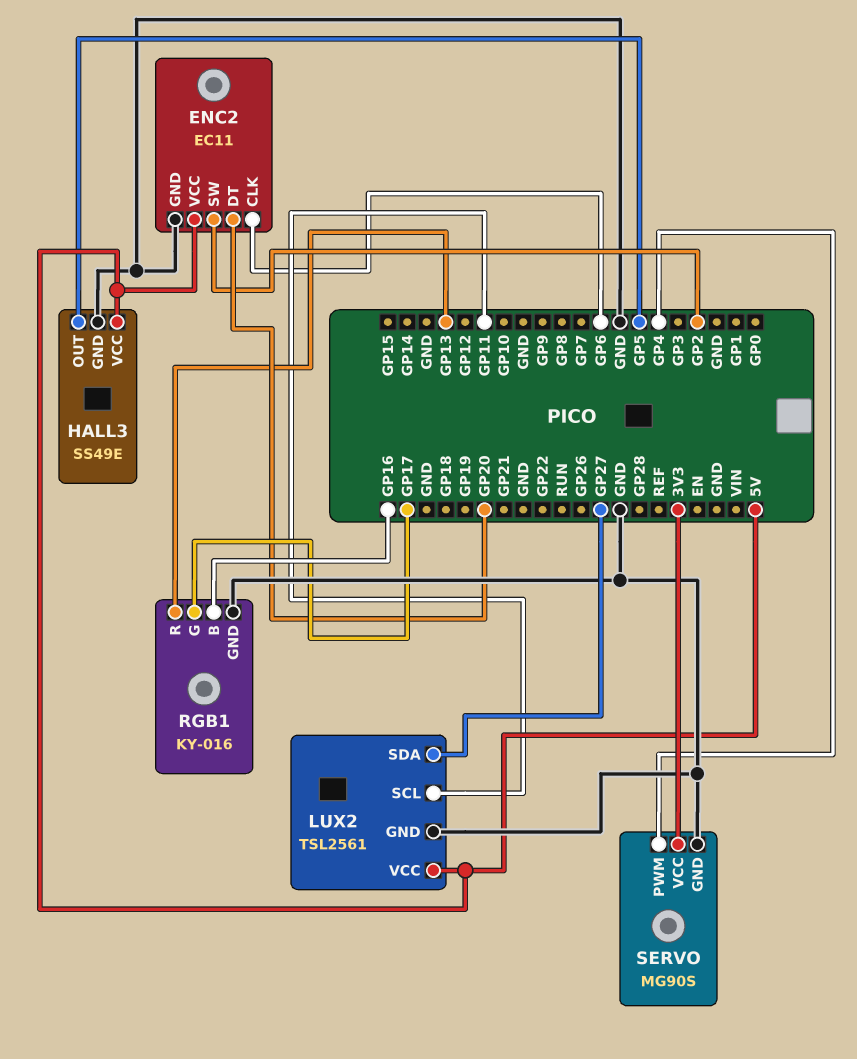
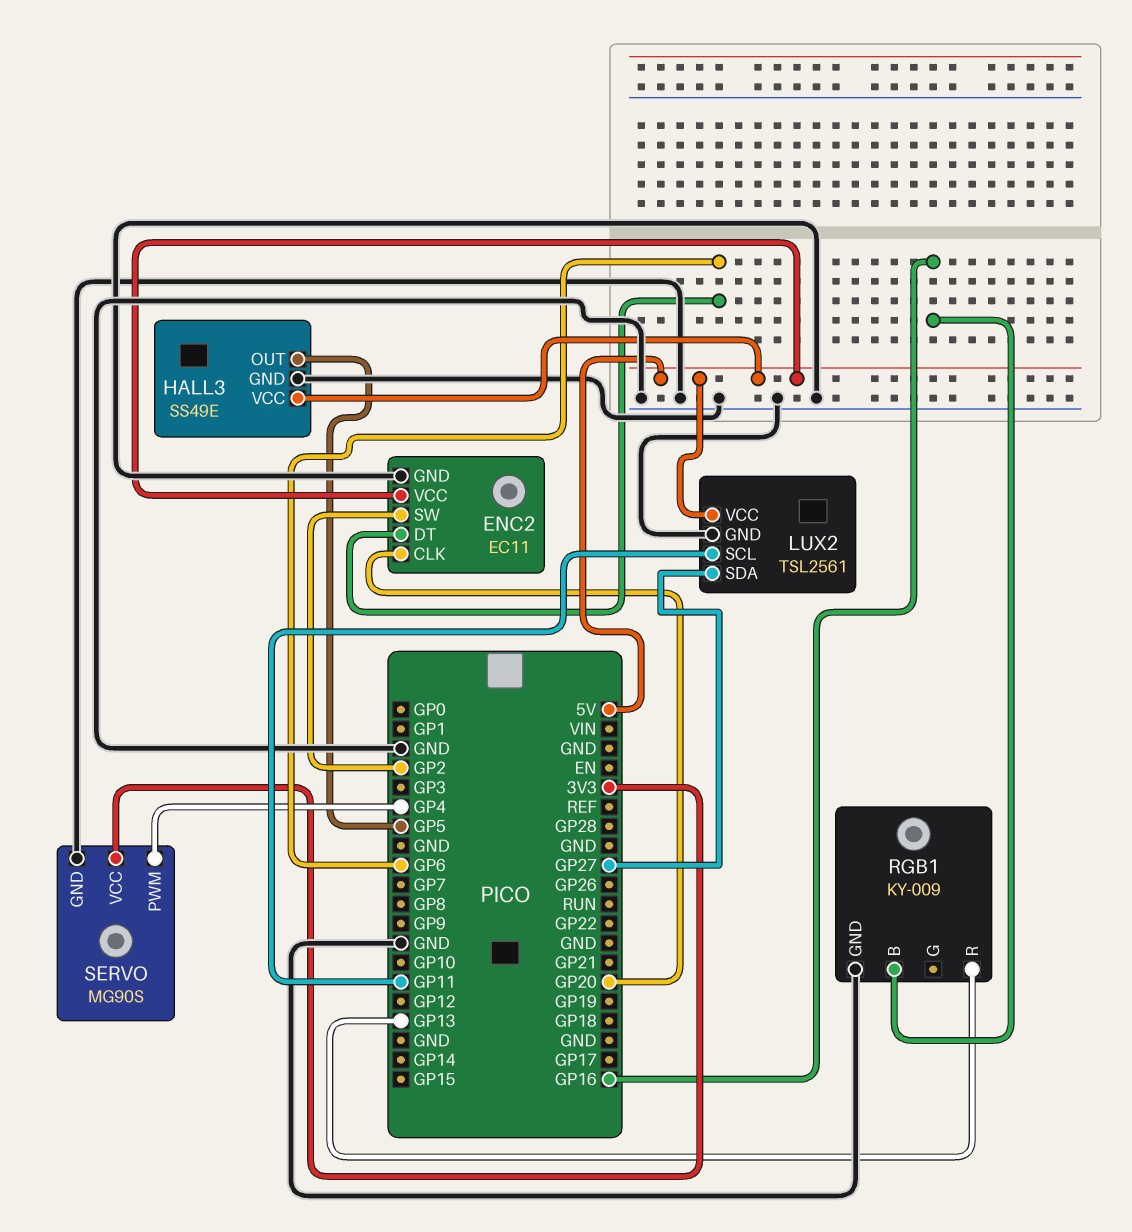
ENC2 pin CLK: GP6 -> GP20
ENC2 pin DT: GP20 -> GP6
RGB1: KY-016 -> KY-009
RGB1 pin G: GP17 -> none

